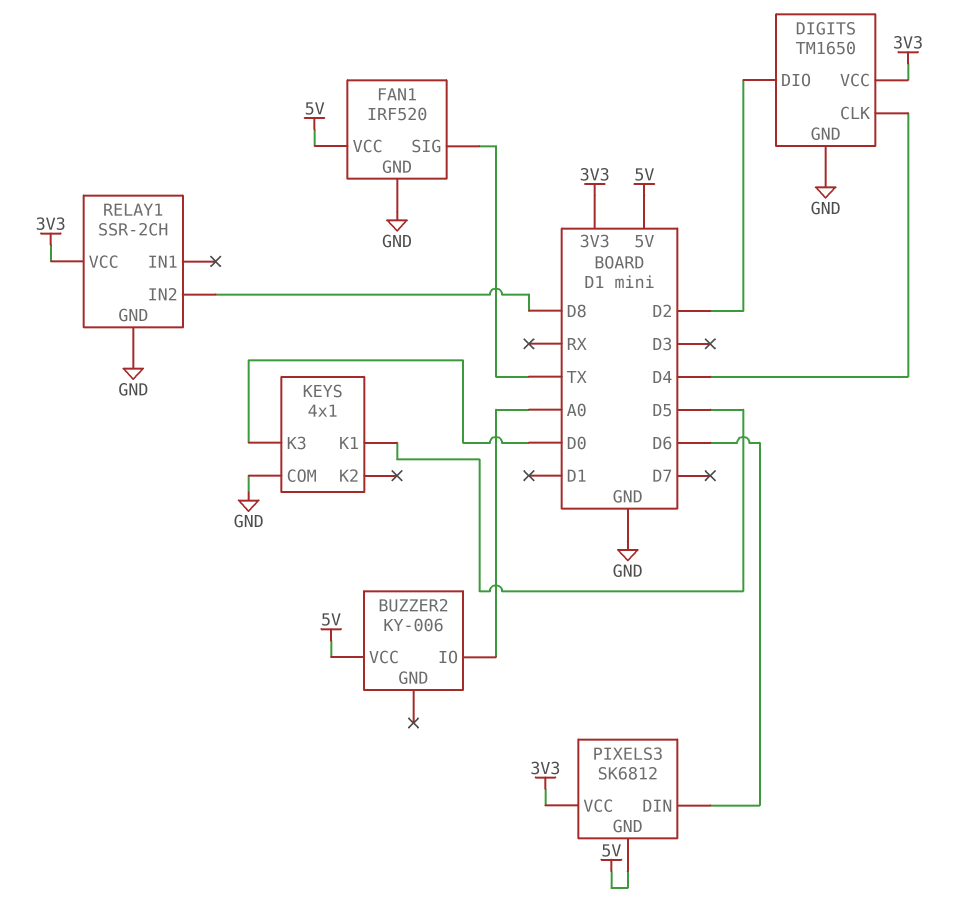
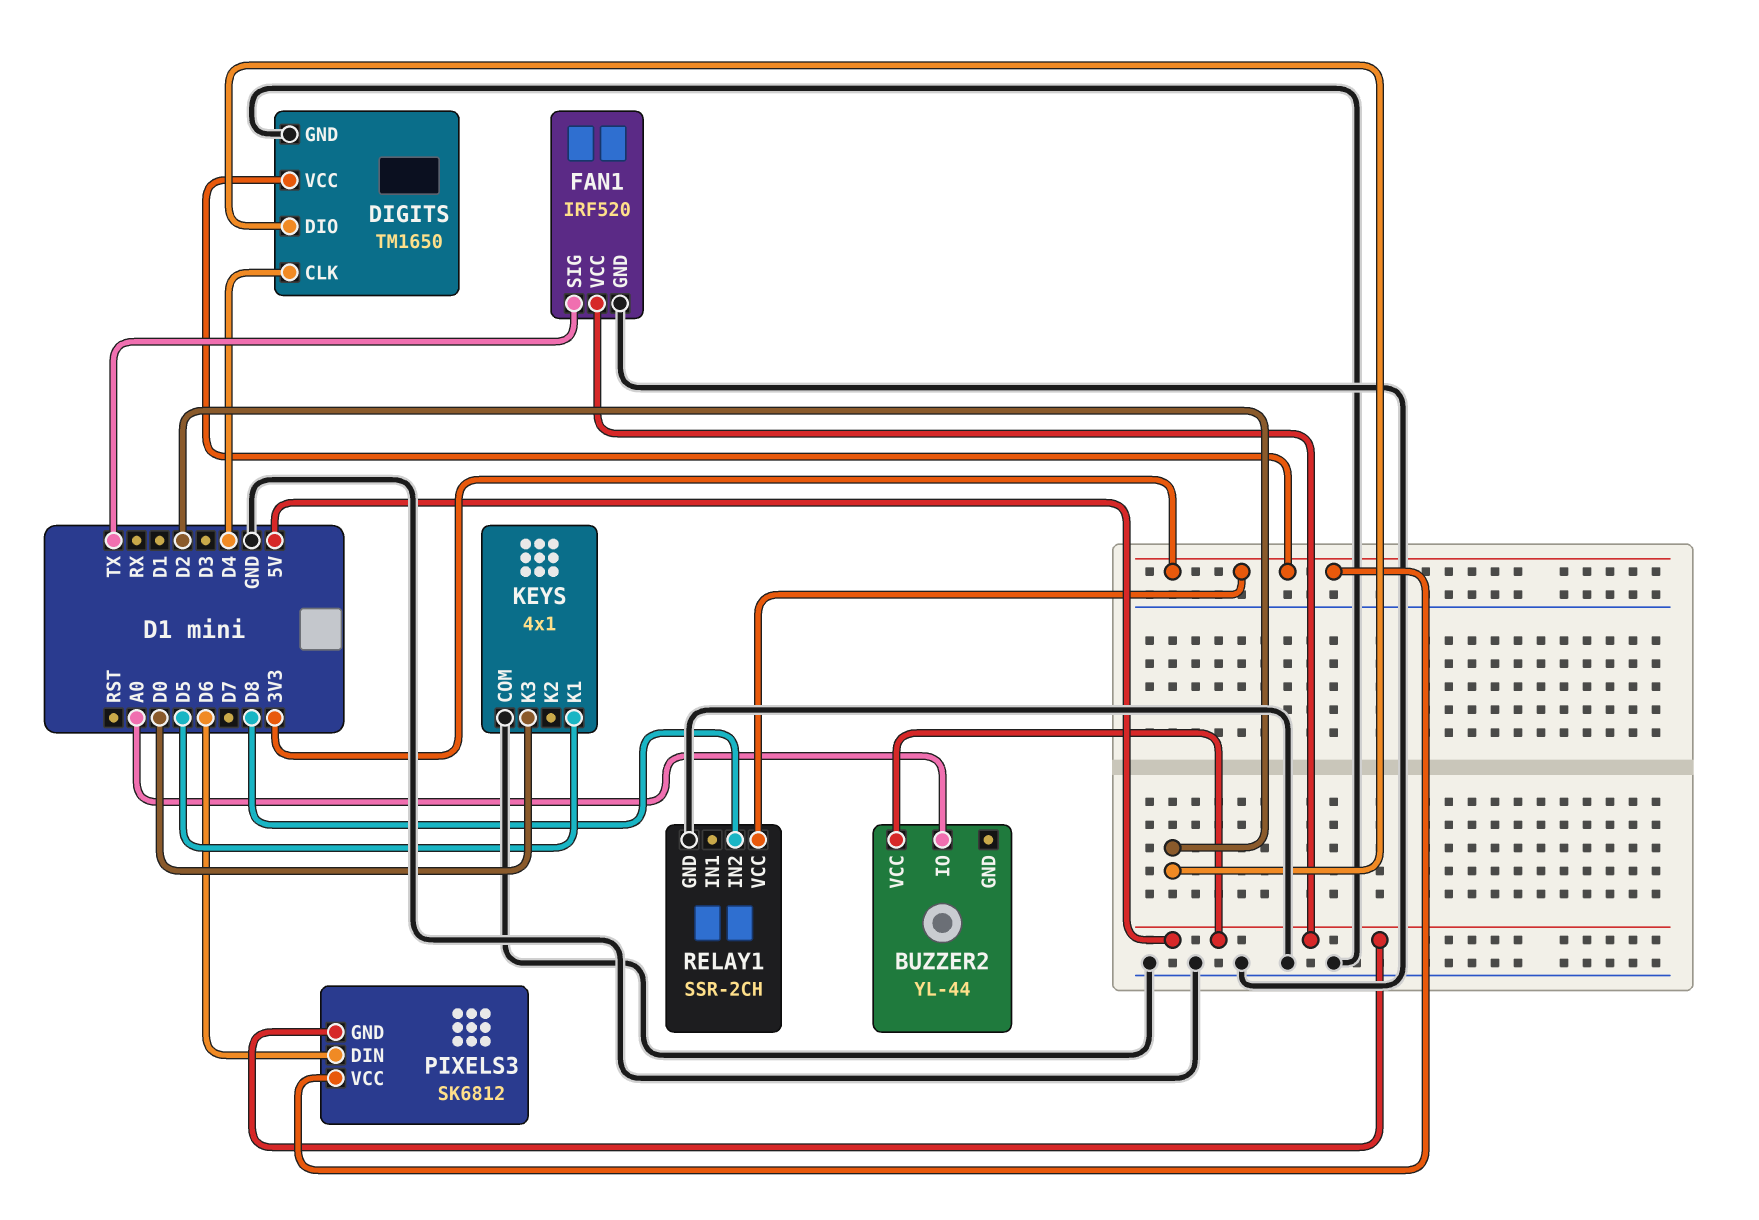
BUZZER2: KY-006 -> YL-44

